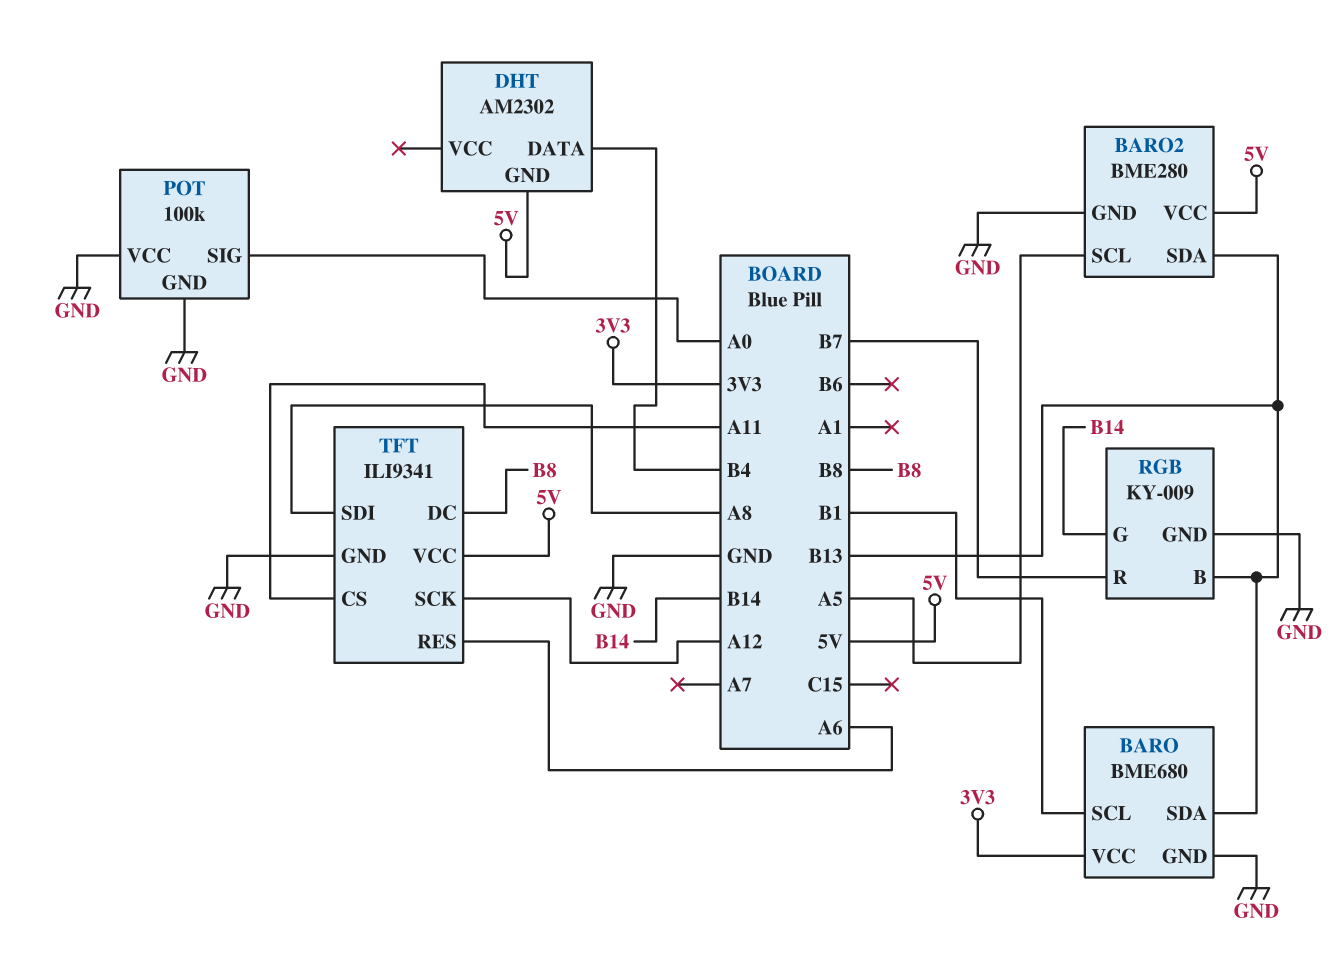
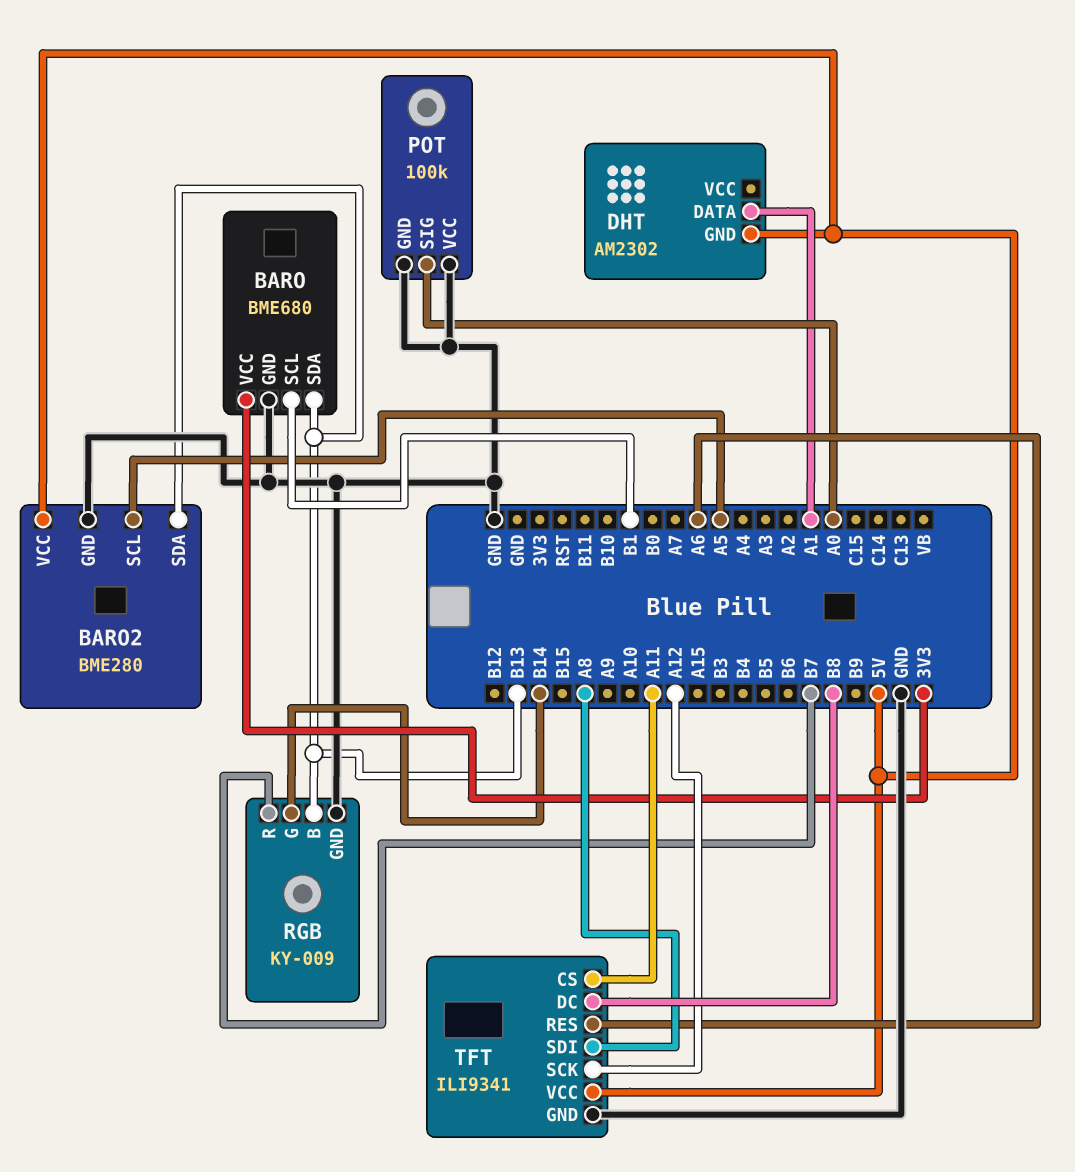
DHT pin DATA: B4 -> A1

